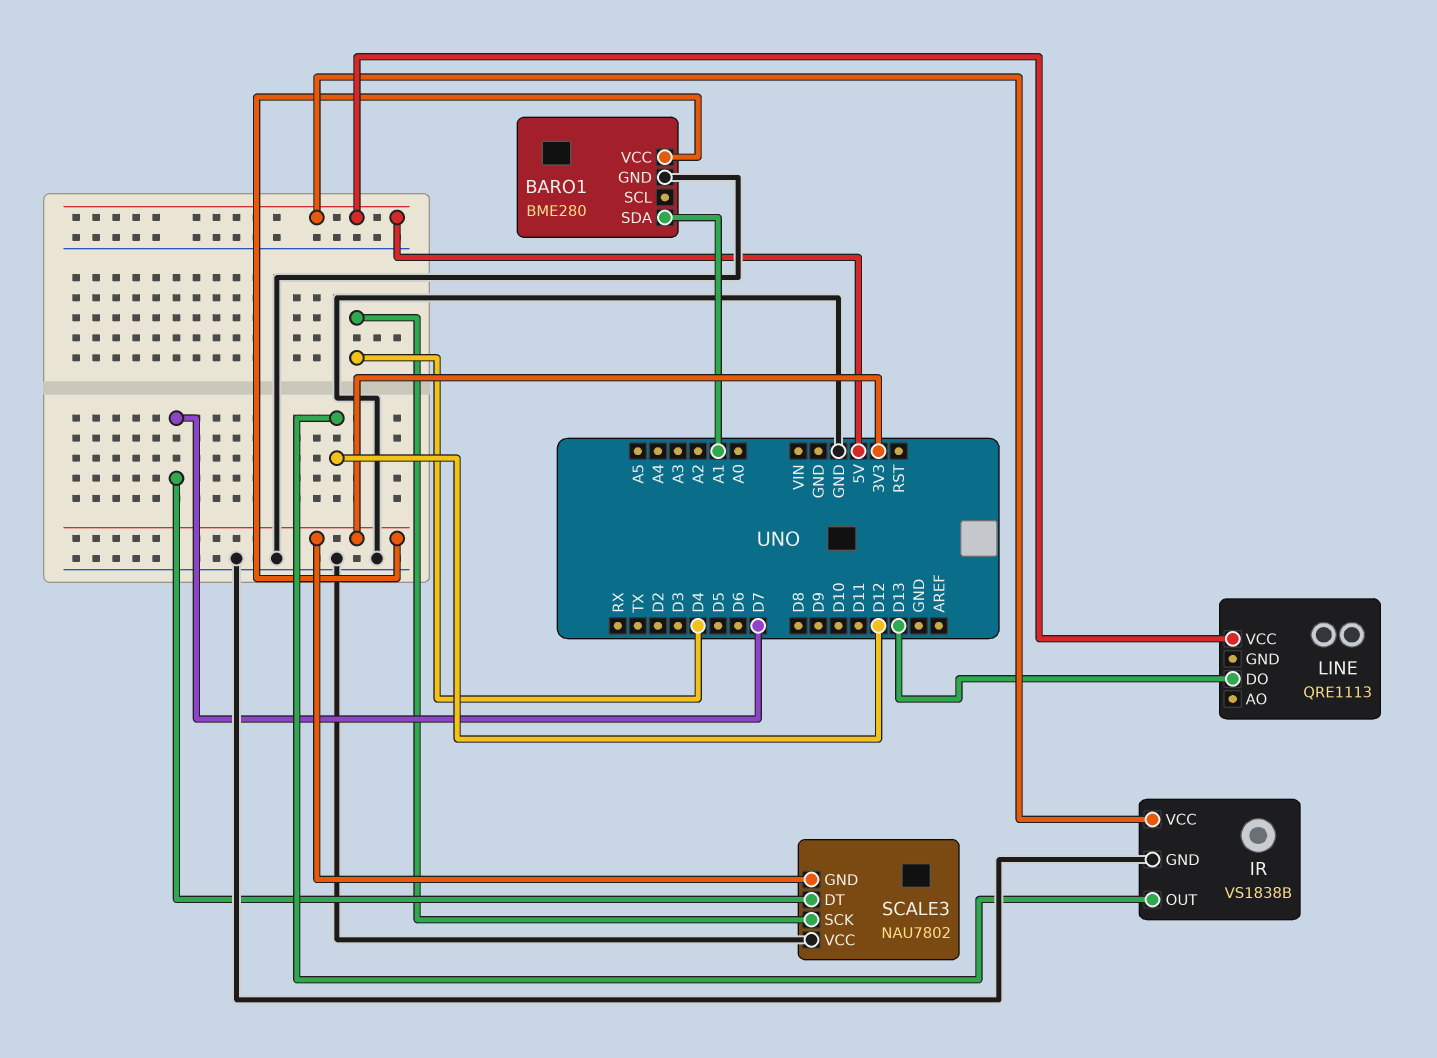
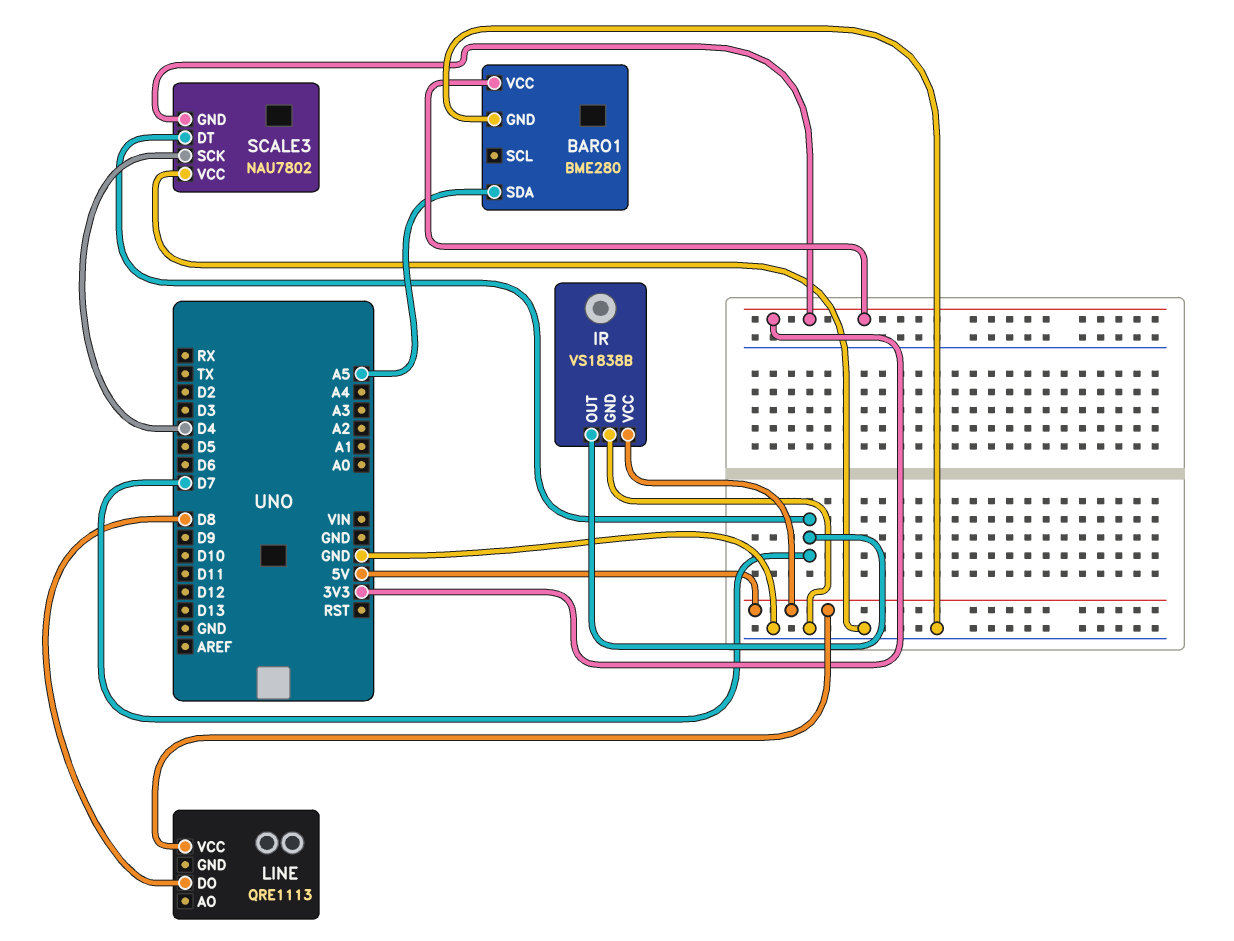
BARO1 pin SDA: A1 -> A5
IR pin OUT: D12 -> D7
LINE pin DO: D13 -> D8

